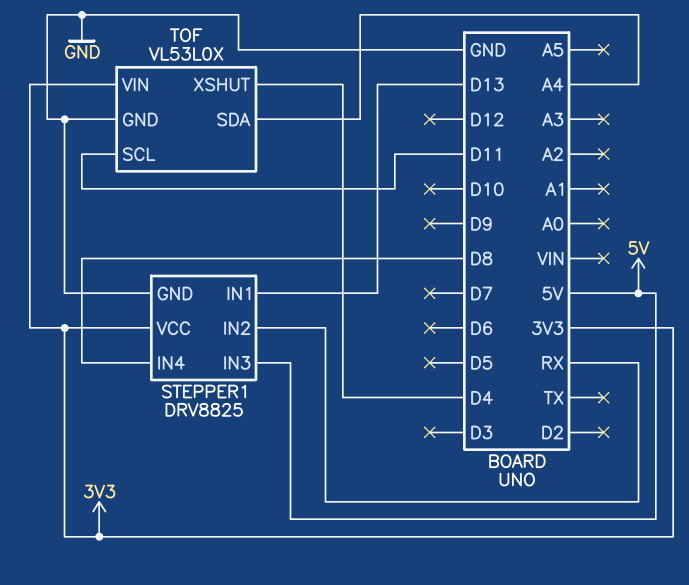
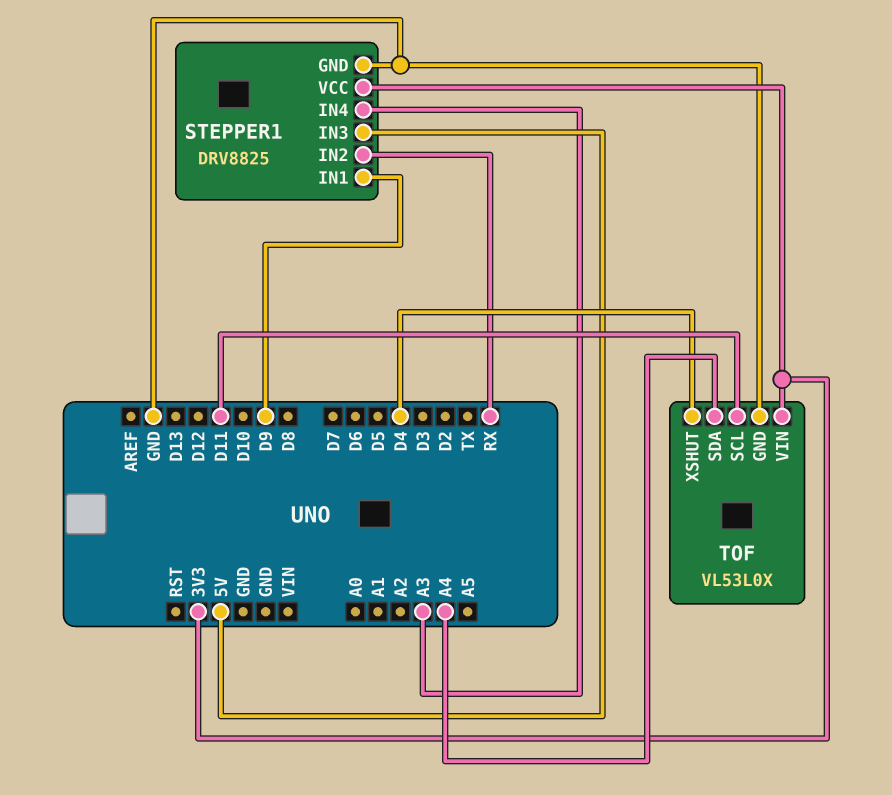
STEPPER1 pin IN1: D13 -> D9
STEPPER1 pin IN4: D8 -> A3

